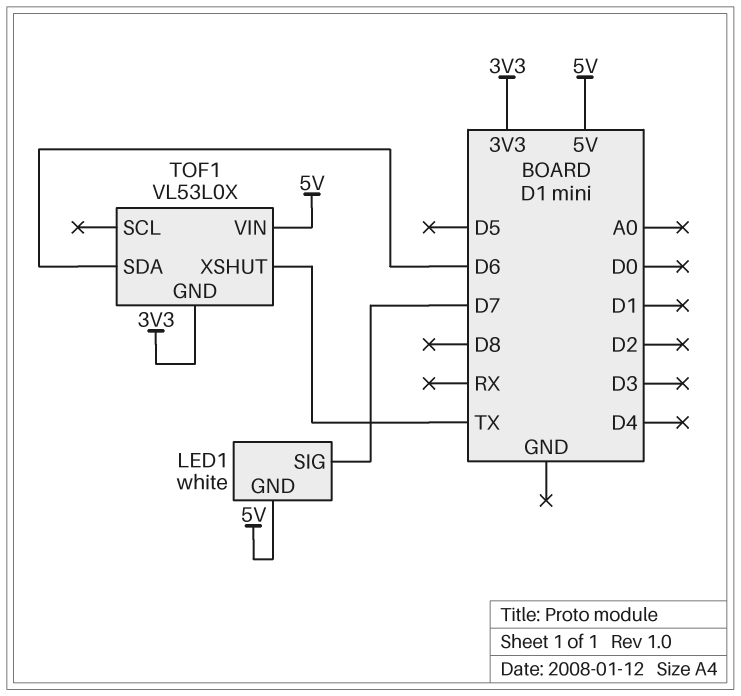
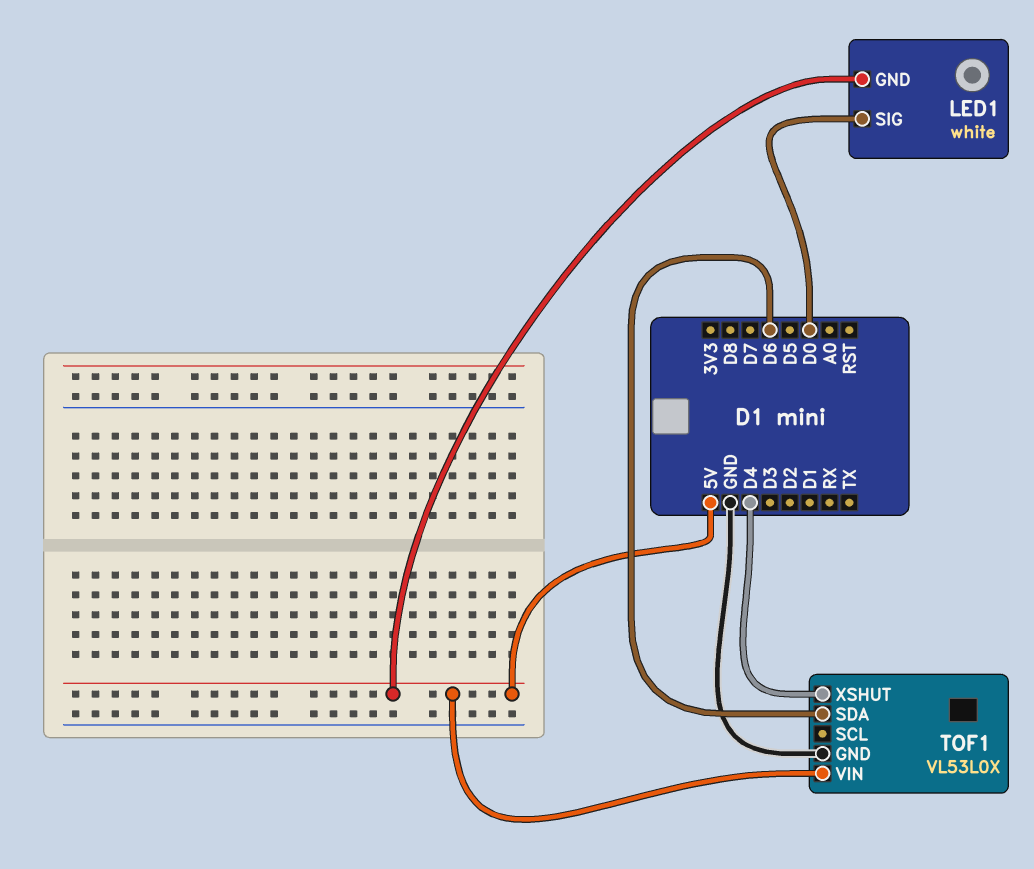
LED1 pin SIG: D7 -> D0
TOF1 pin GND: 3V3 -> GND
TOF1 pin XSHUT: TX -> D4

